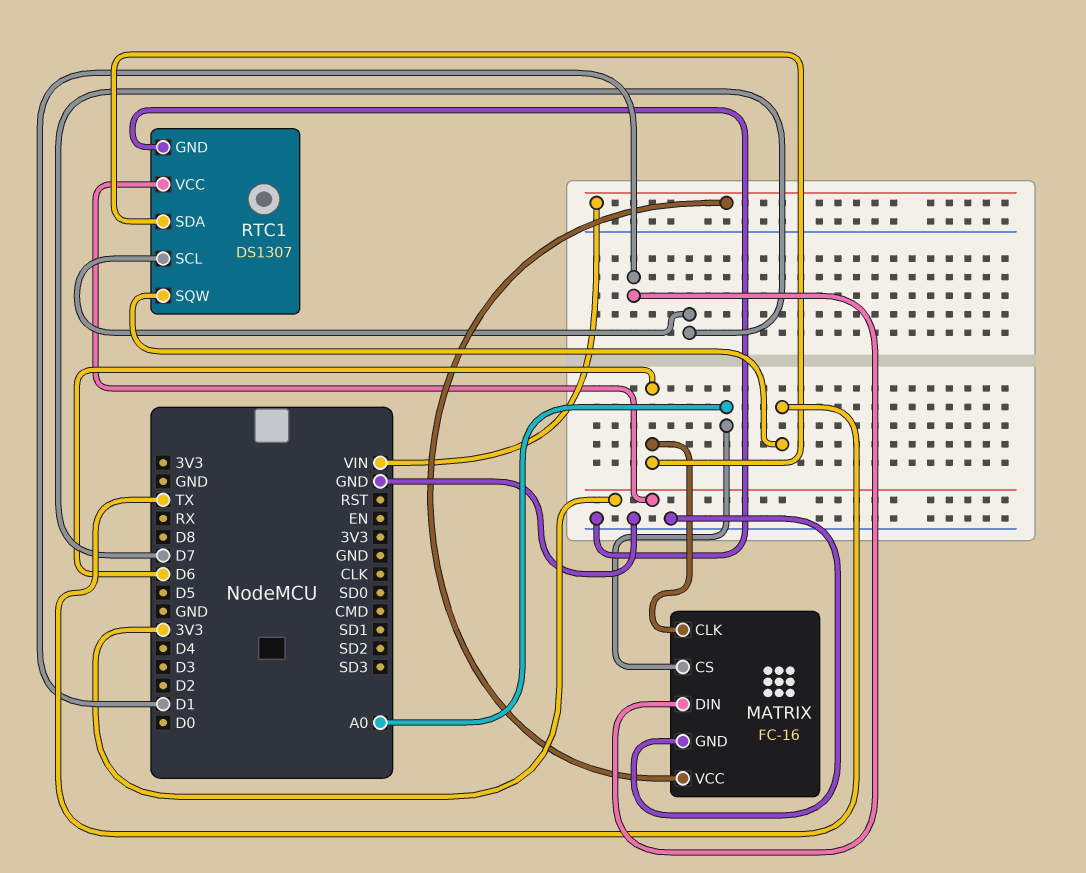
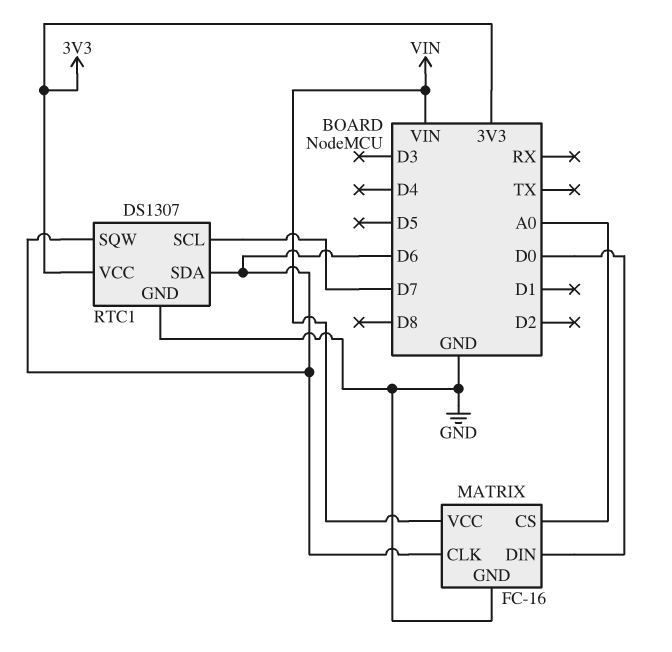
MATRIX pin DIN: D1 -> D0
RTC1 pin SQW: TX -> D6

